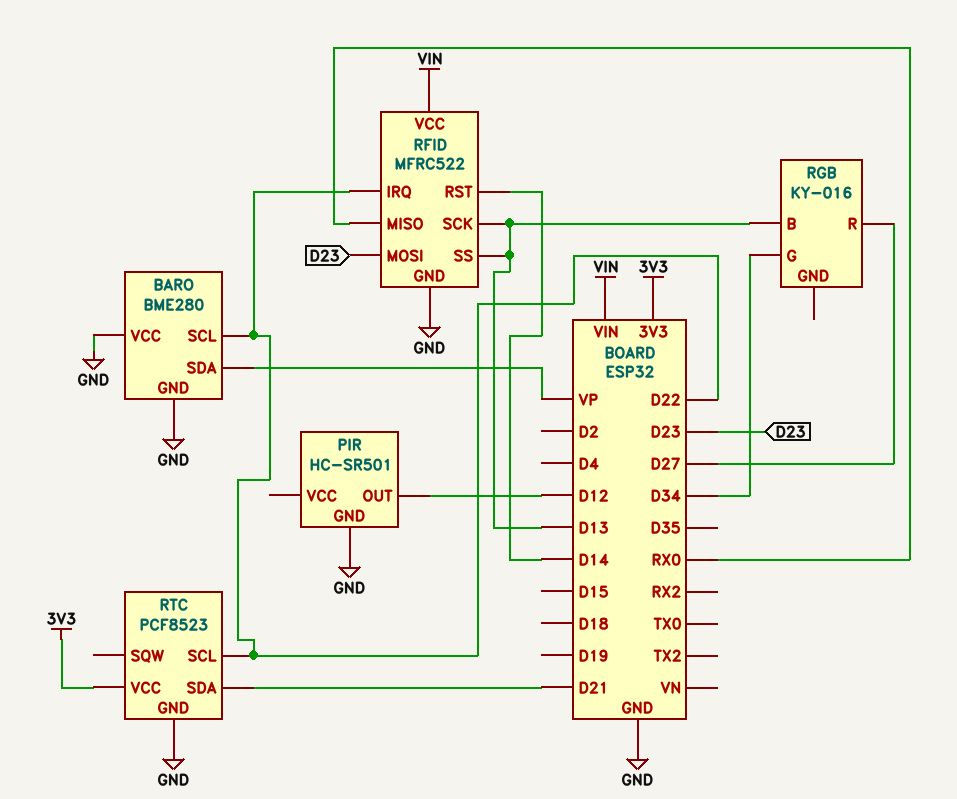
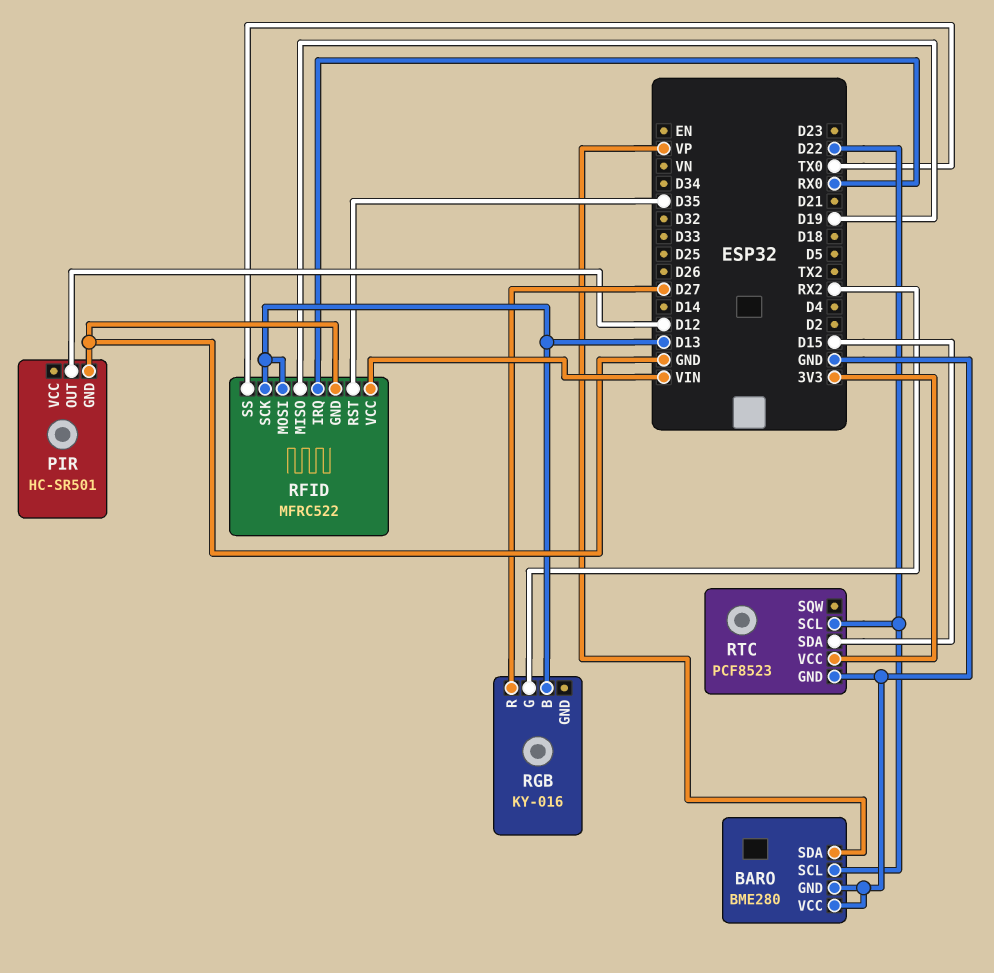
RFID pin IRQ: D22 -> RX0
RFID pin MISO: RX0 -> D19
RFID pin MOSI: D23 -> D13
RFID pin RST: D14 -> D35
RFID pin SS: D13 -> TX0
RGB pin G: D34 -> RX2
RTC pin SDA: D21 -> D15

